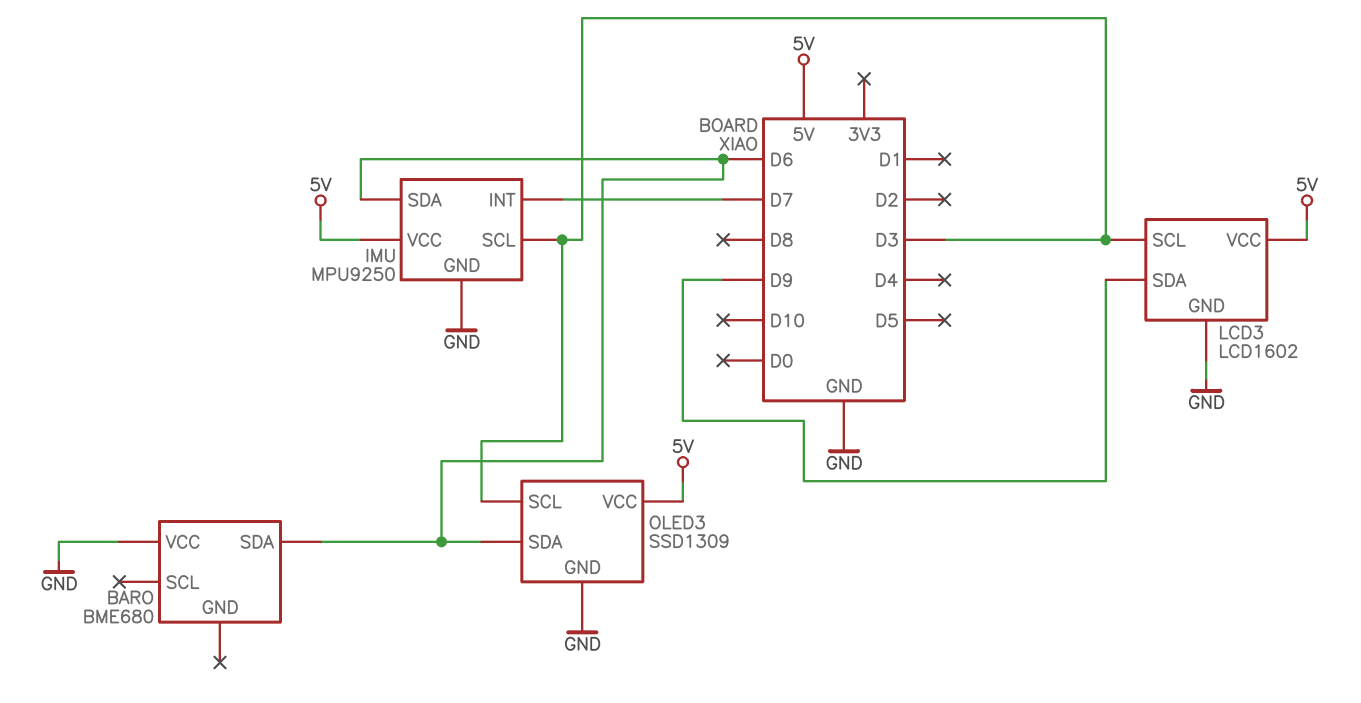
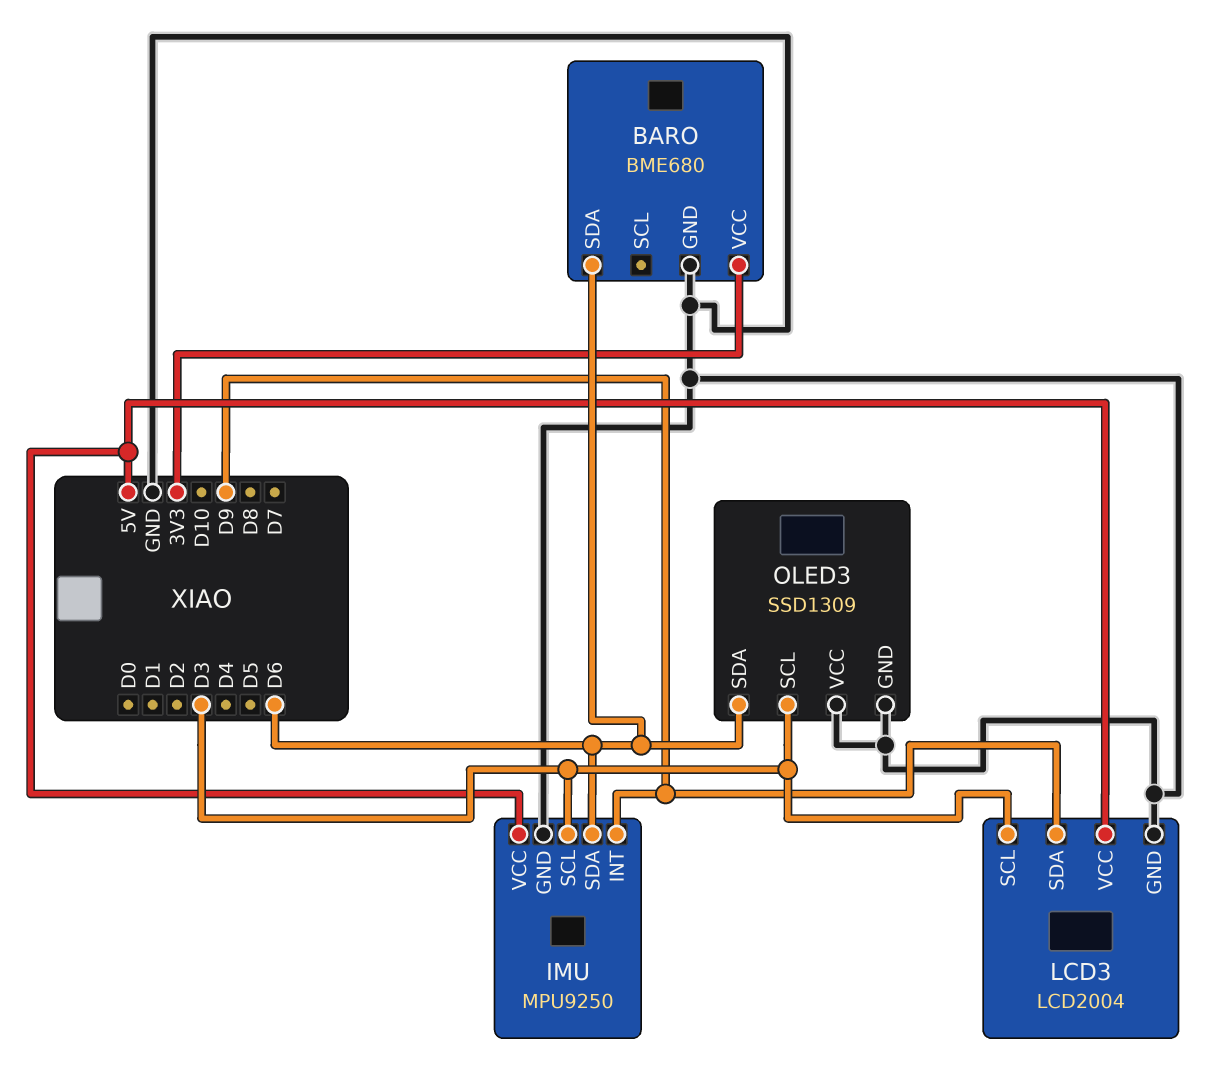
BARO pin GND: none -> GND
BARO pin VCC: GND -> 3V3
IMU pin INT: D7 -> D9
LCD3: LCD1602 -> LCD2004
OLED3 pin VCC: 5V -> GND

